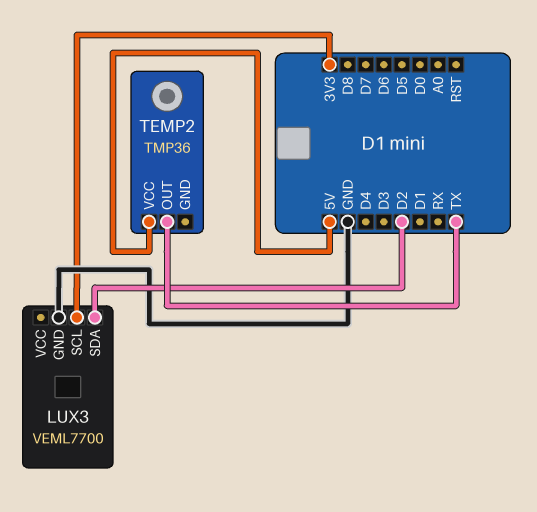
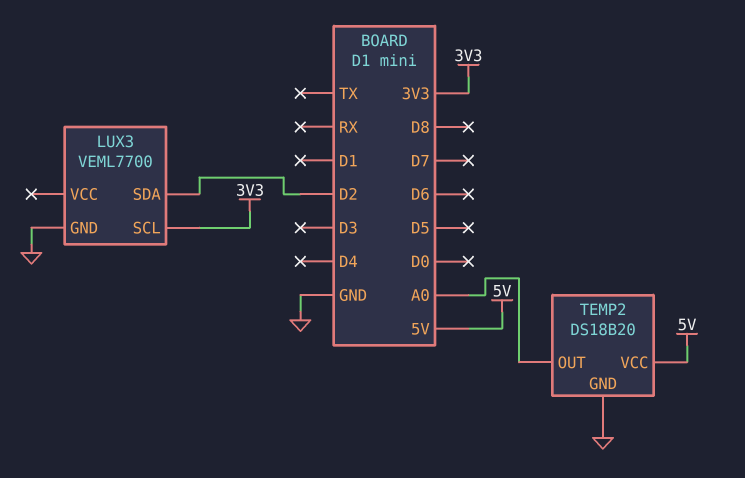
TEMP2: TMP36 -> DS18B20
TEMP2 pin GND: none -> GND
TEMP2 pin OUT: TX -> A0

